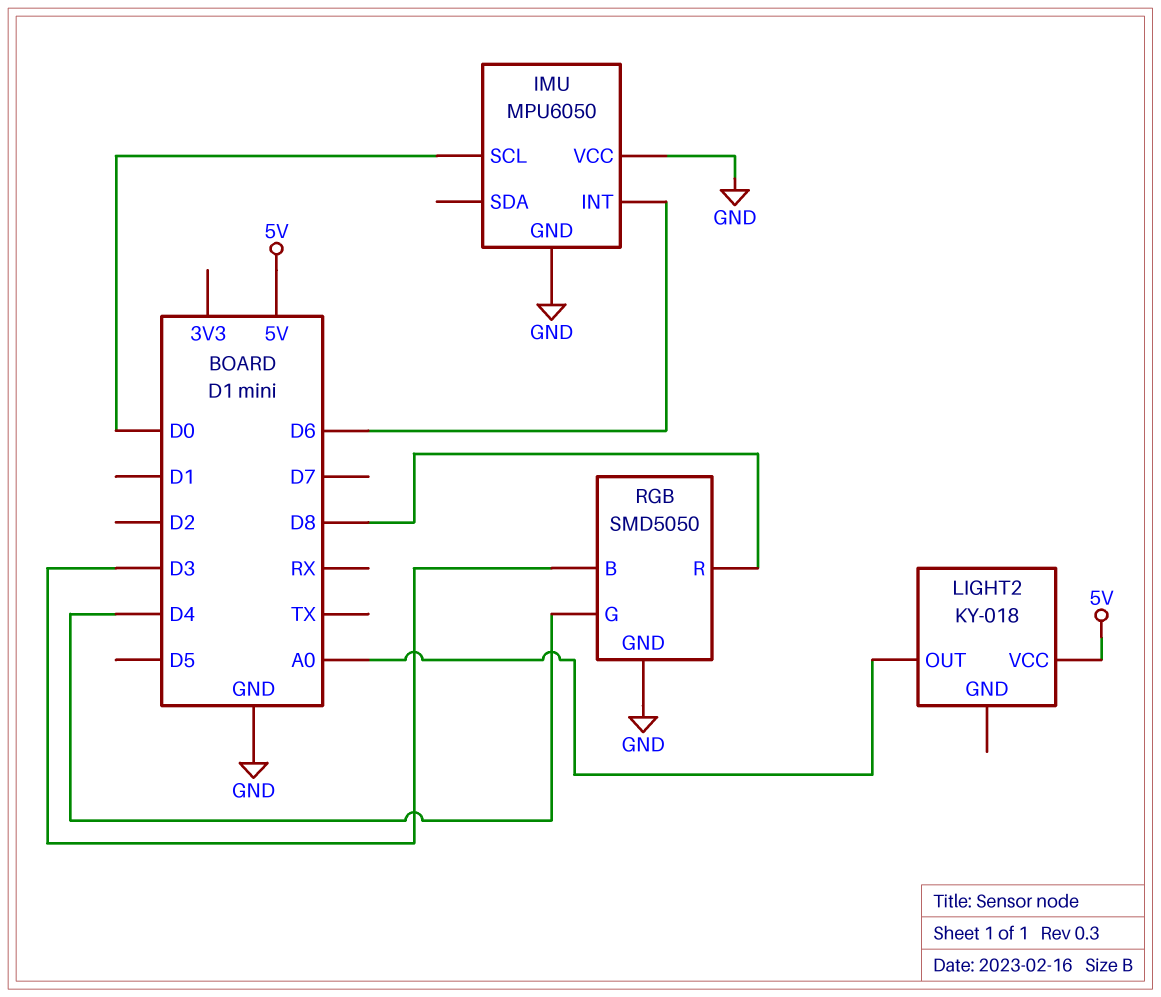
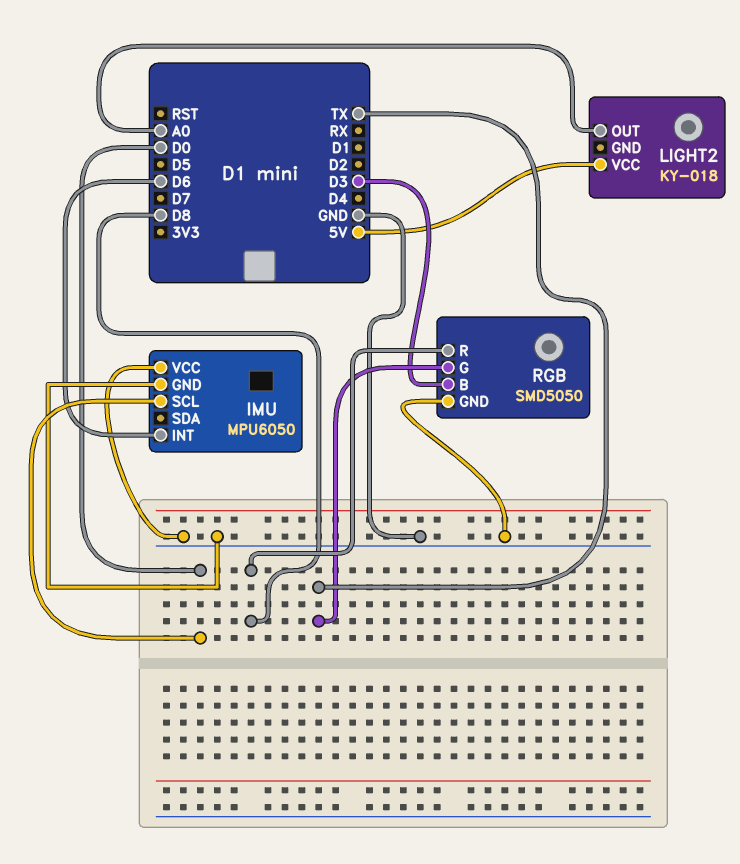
RGB pin G: D4 -> TX

